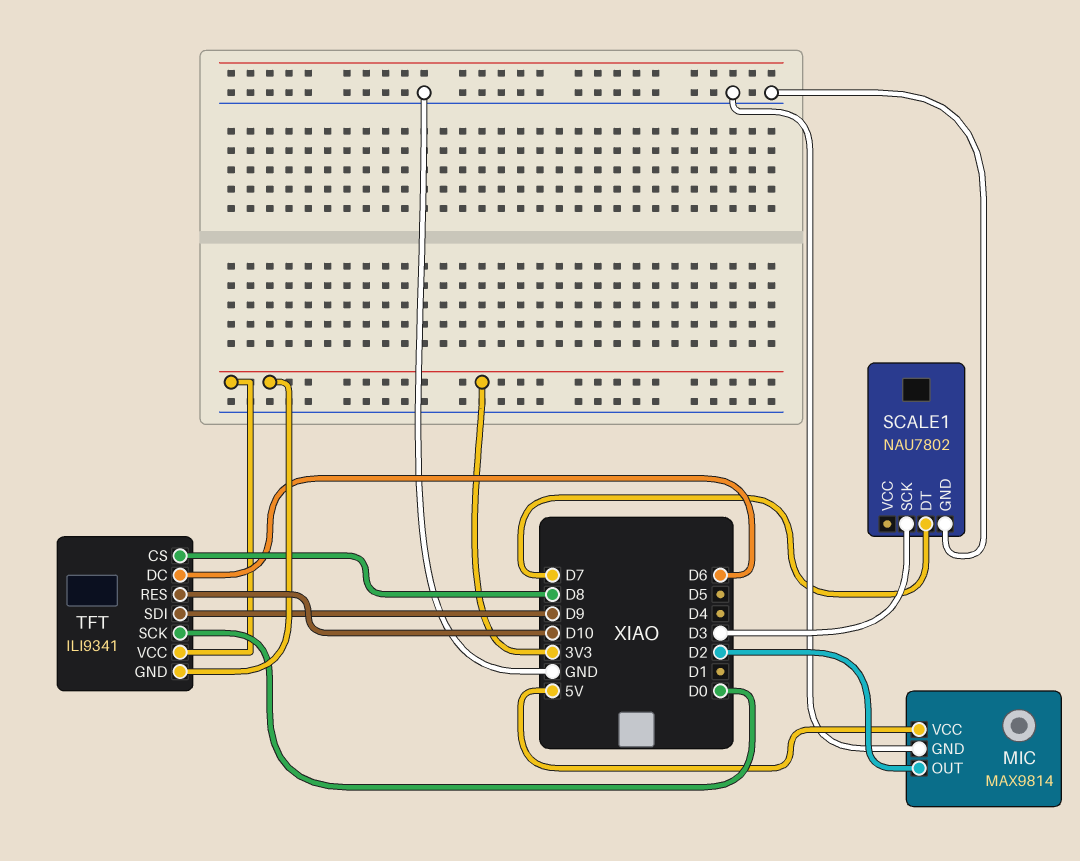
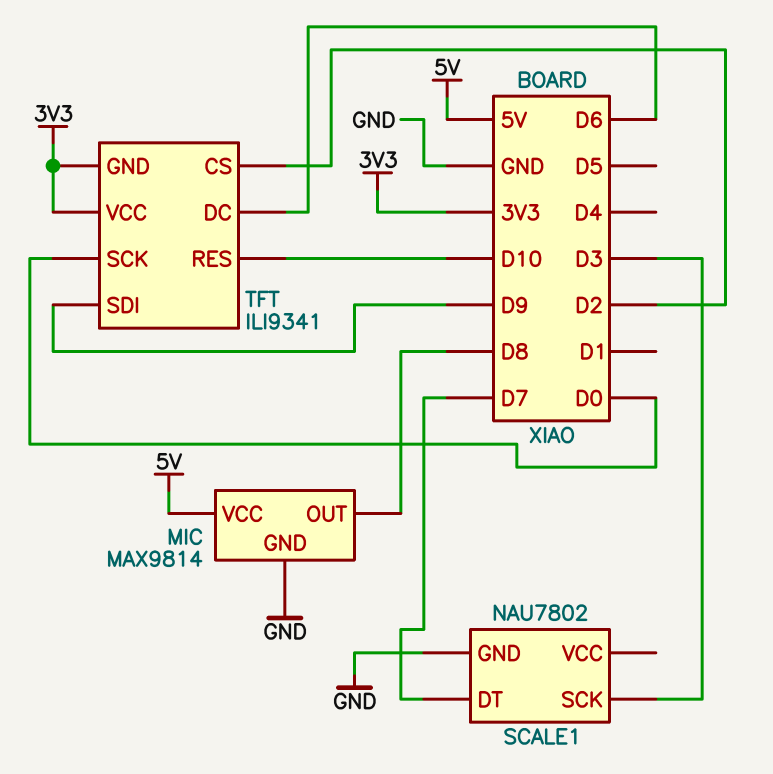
MIC pin OUT: D2 -> D8
TFT pin CS: D8 -> D2

